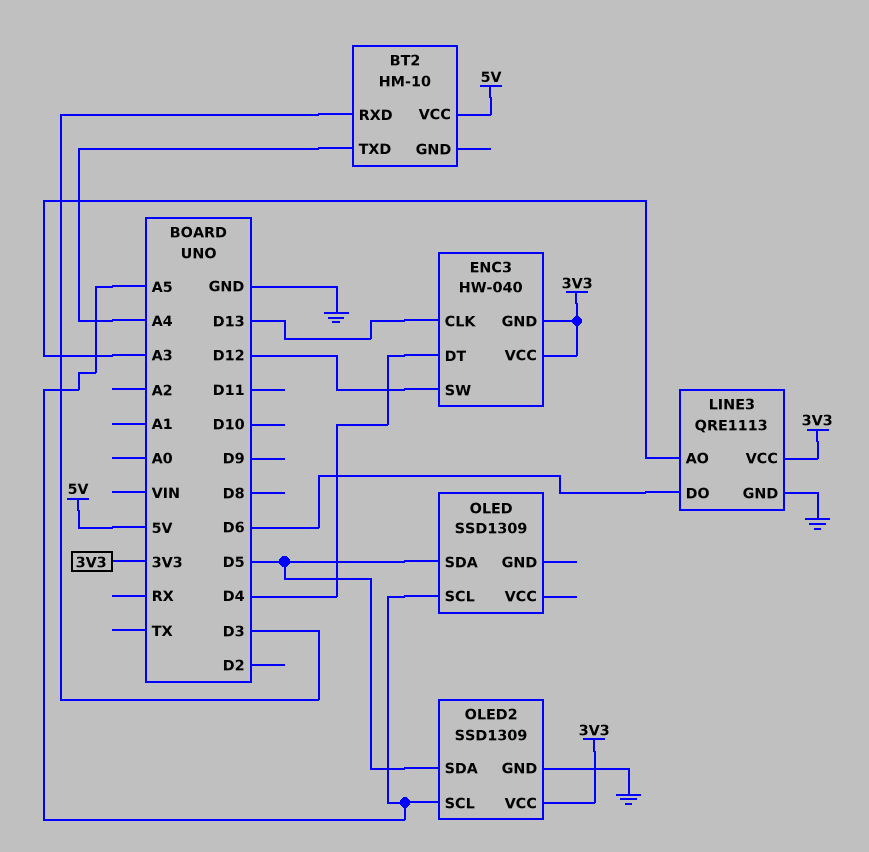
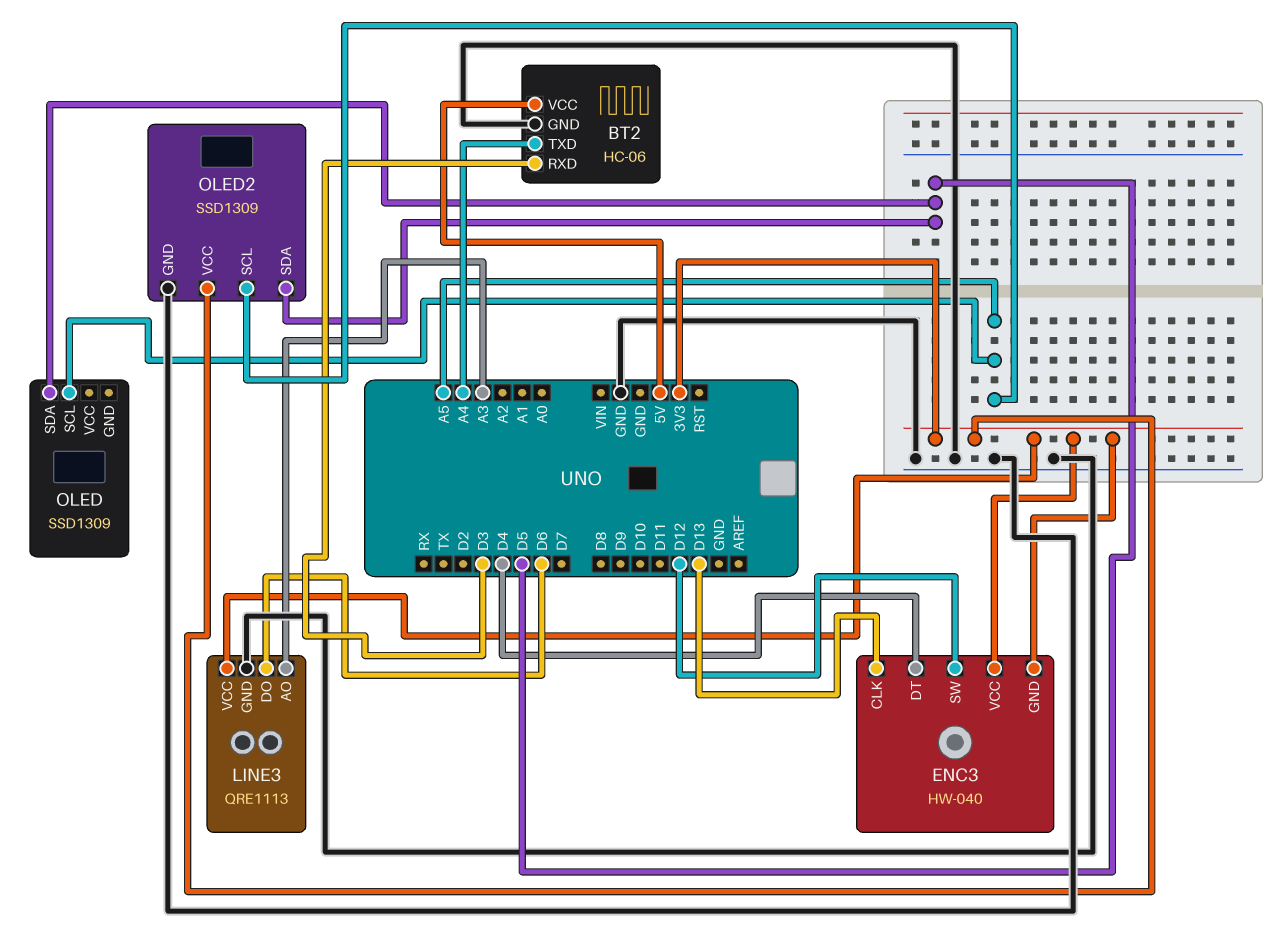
BT2: HM-10 -> HC-06
BT2 pin GND: none -> GND

